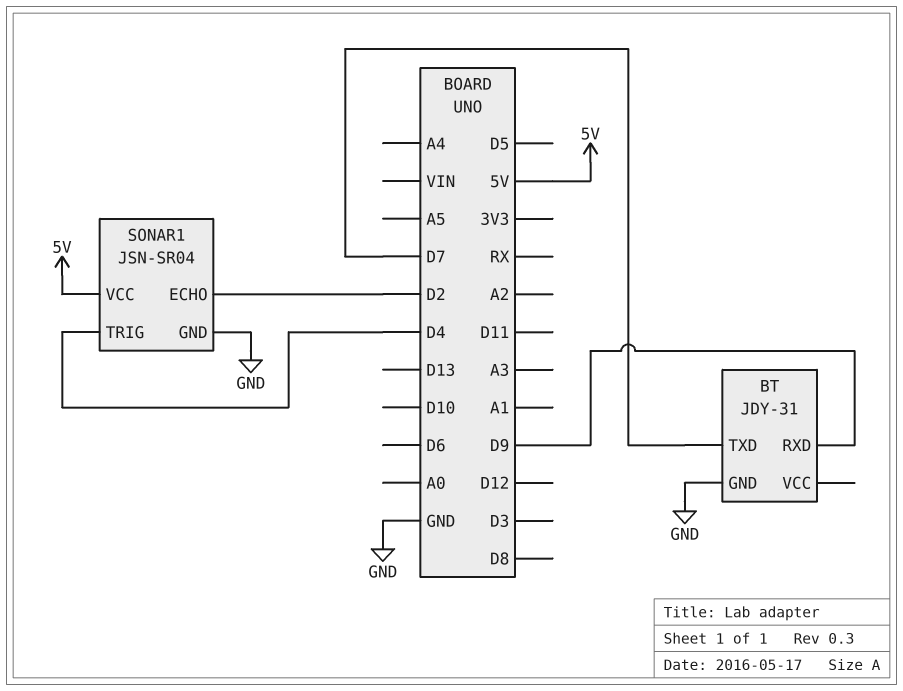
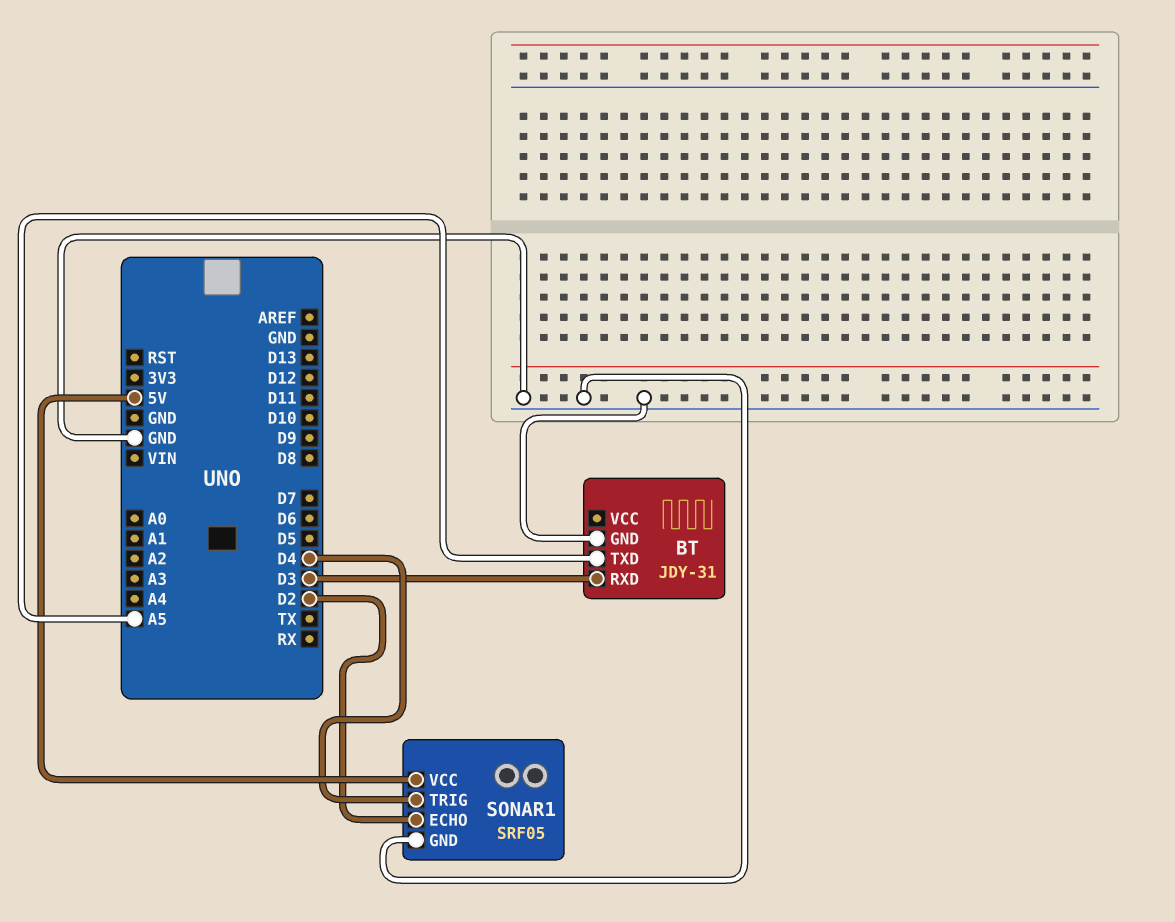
BT pin RXD: D9 -> D3
BT pin TXD: D7 -> A5
SONAR1: JSN-SR04 -> SRF05

